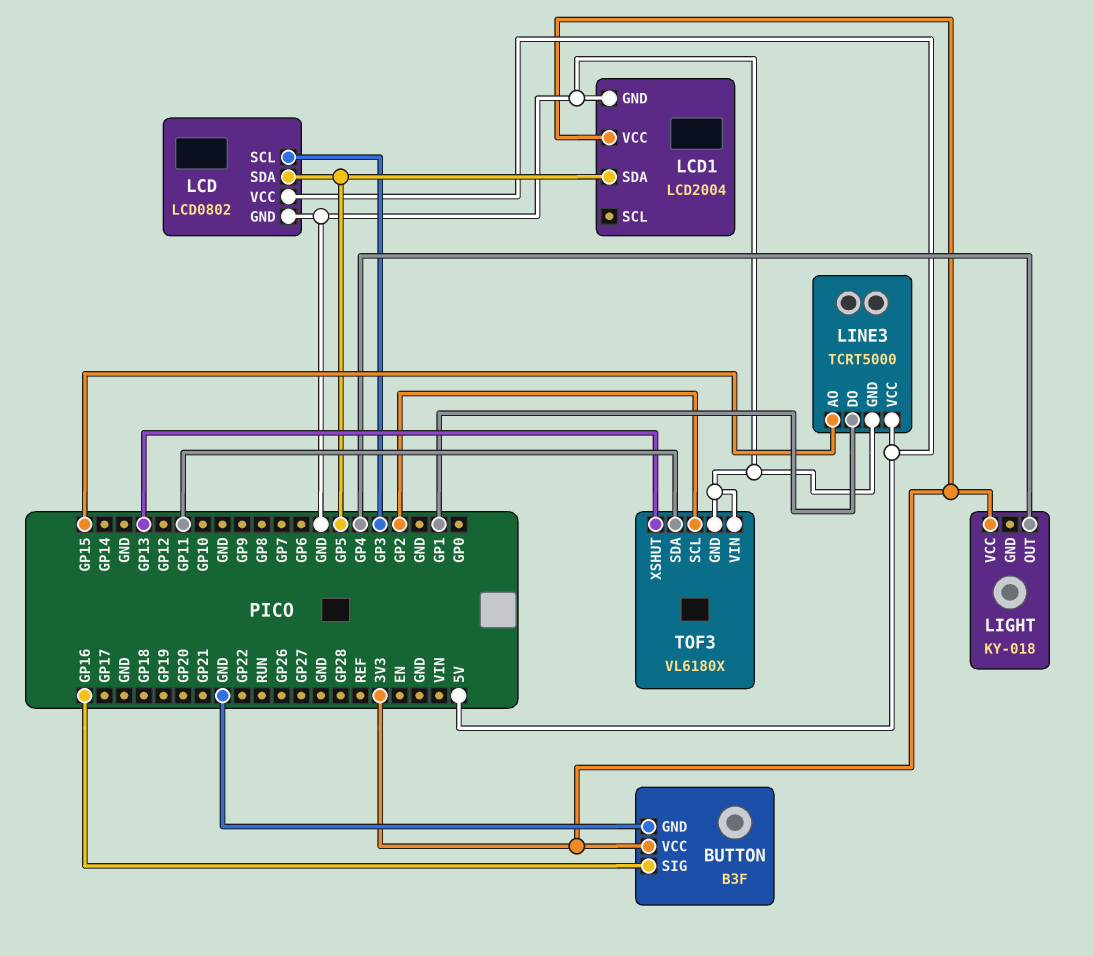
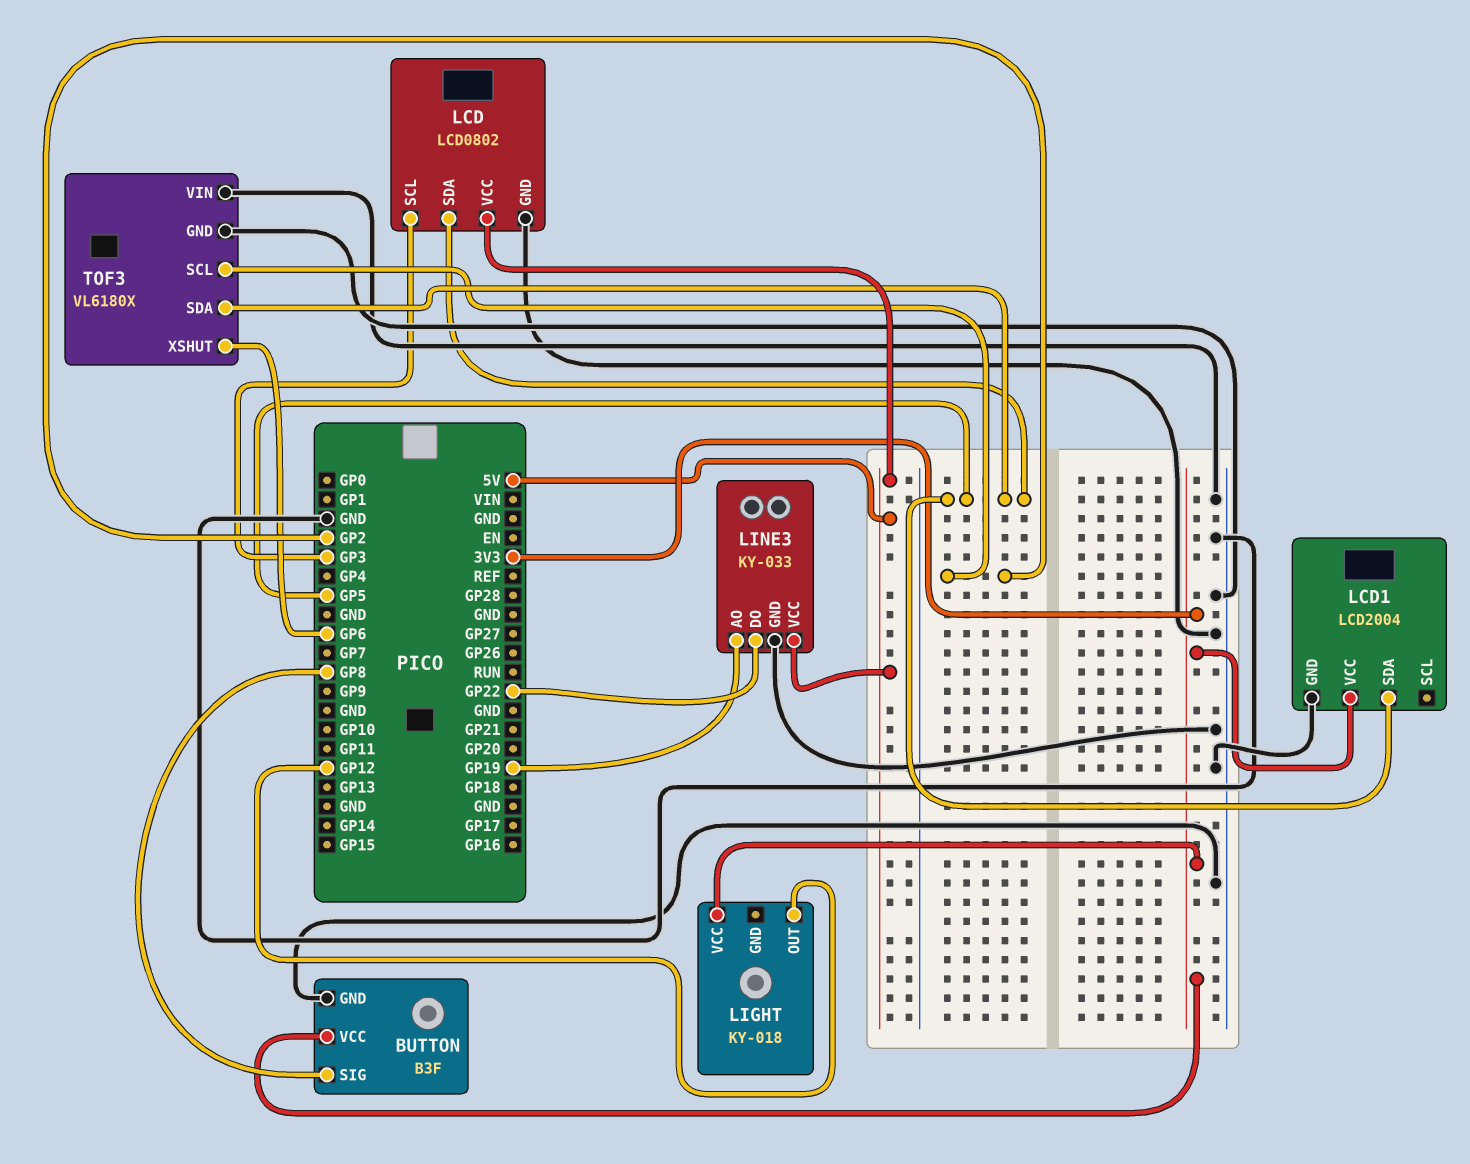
BUTTON pin SIG: GP16 -> GP8
LIGHT pin OUT: GP4 -> GP12
LINE3: TCRT5000 -> KY-033
LINE3 pin AO: GP15 -> GP19
LINE3 pin DO: GP1 -> GP22
TOF3 pin SDA: GP11 -> GP5
TOF3 pin XSHUT: GP13 -> GP6

